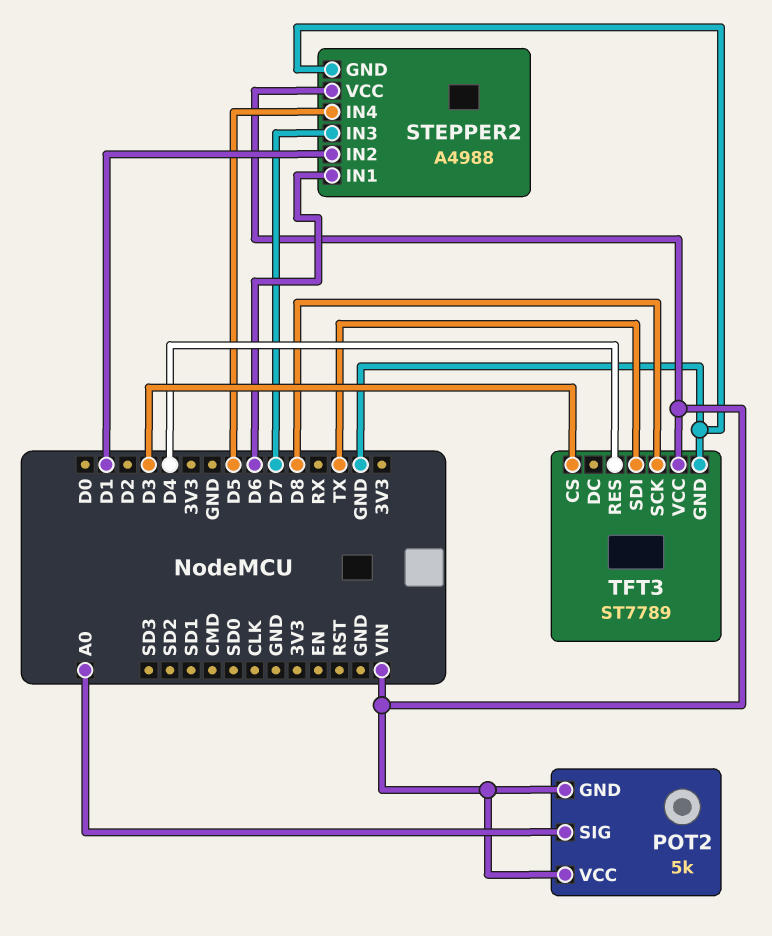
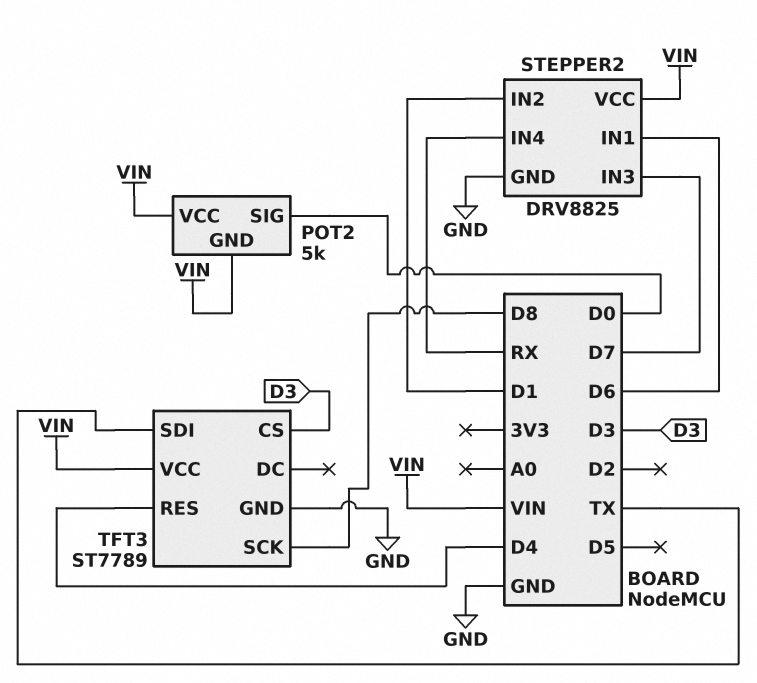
POT2 pin SIG: A0 -> D0
STEPPER2: A4988 -> DRV8825
STEPPER2 pin IN4: D5 -> RX

